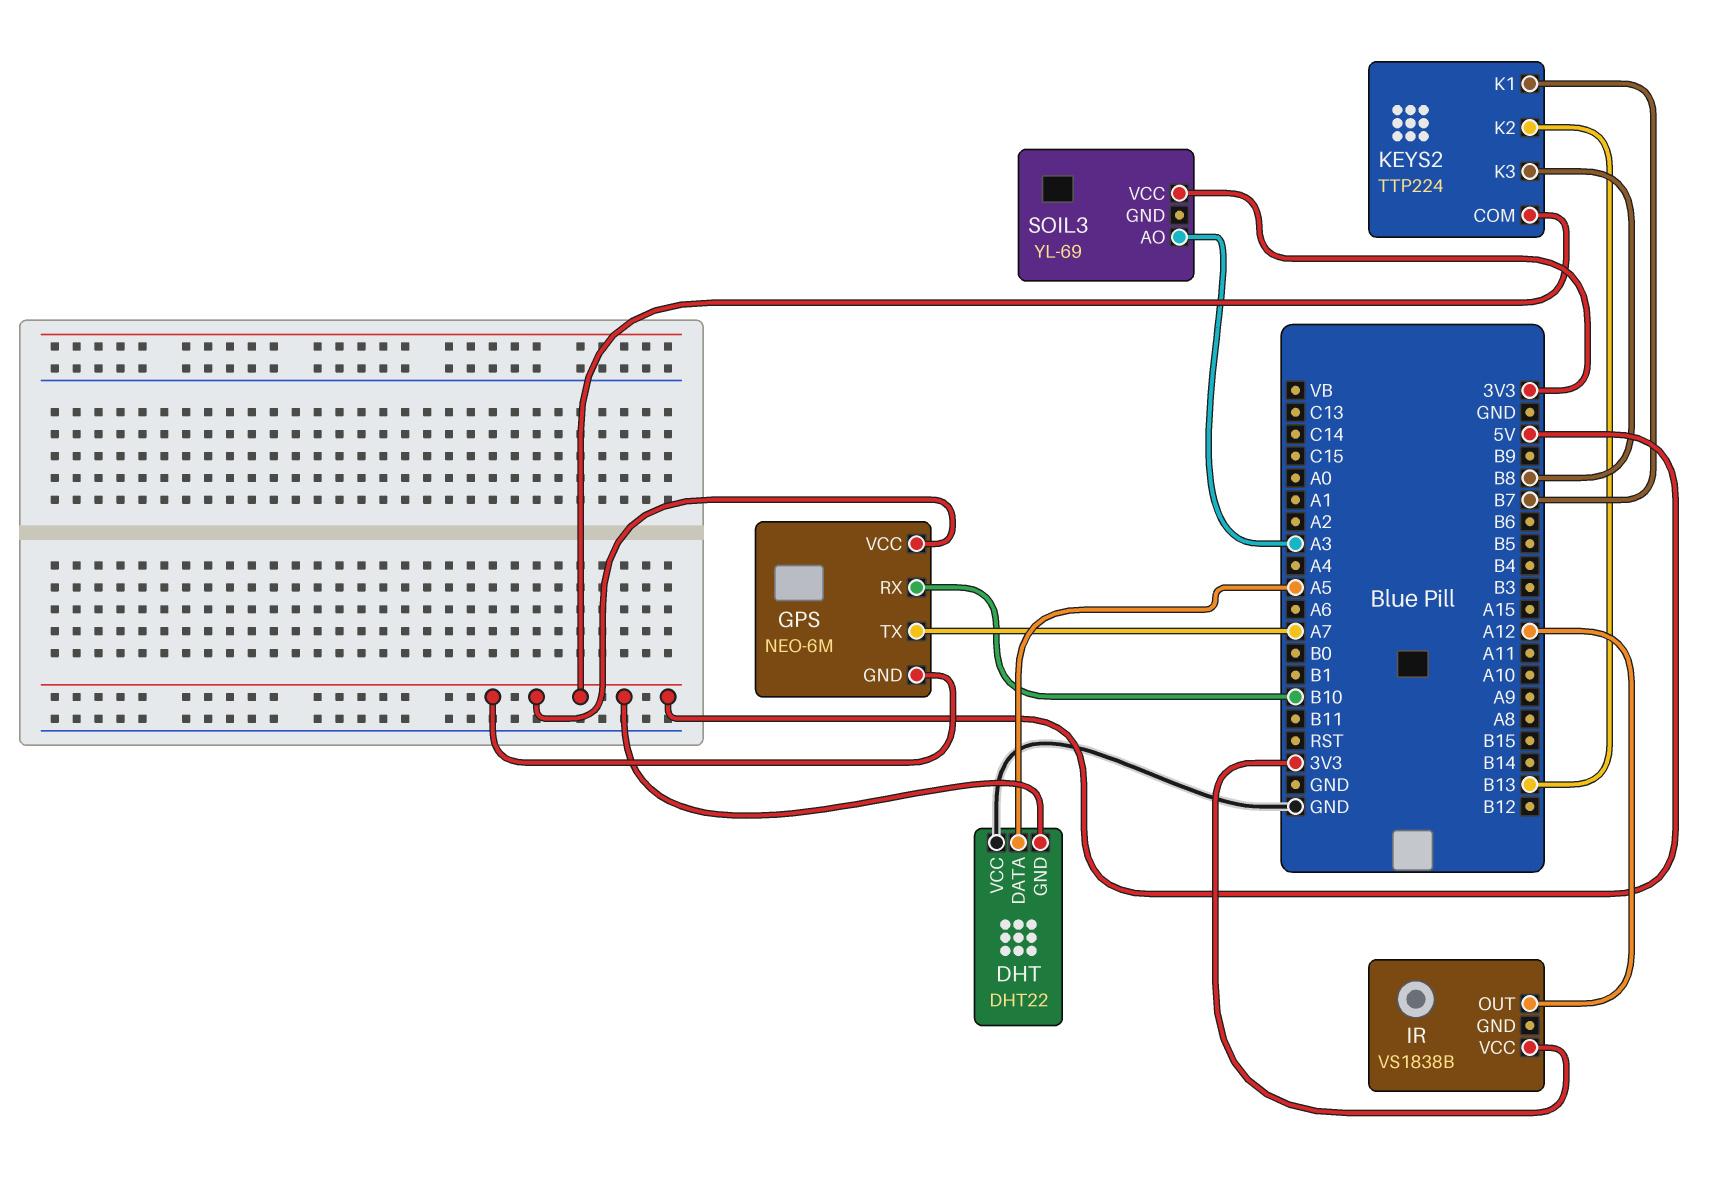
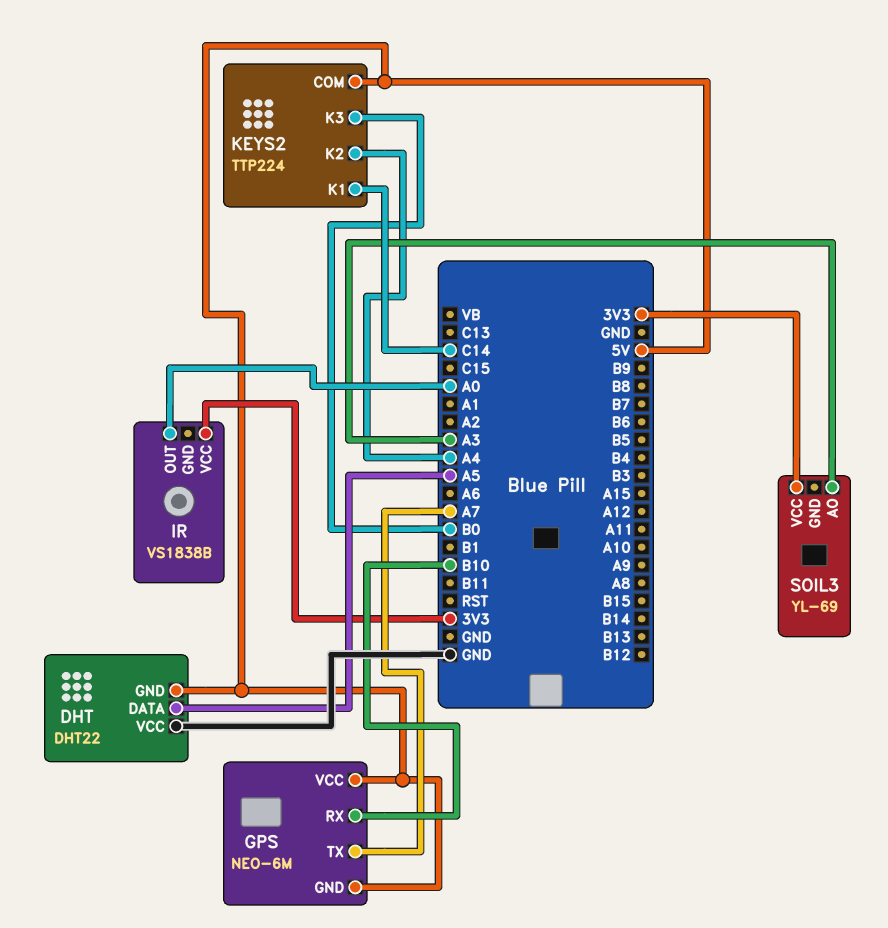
IR pin OUT: A12 -> A0
KEYS2 pin K1: B7 -> C14
KEYS2 pin K2: B13 -> A4
KEYS2 pin K3: B8 -> B0

